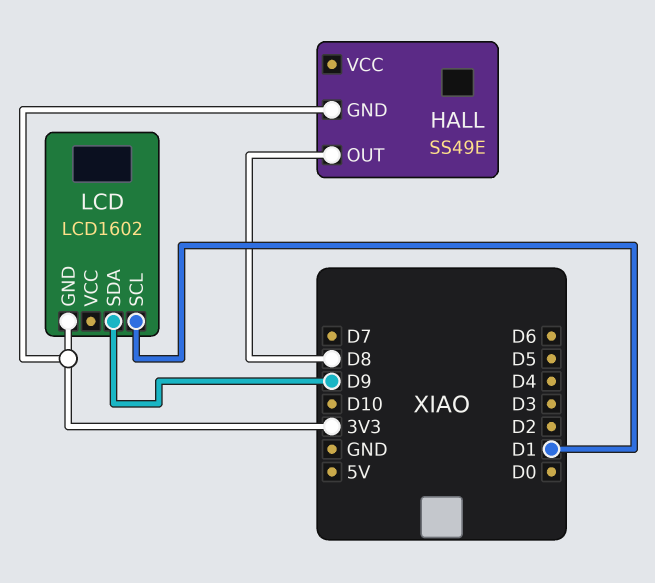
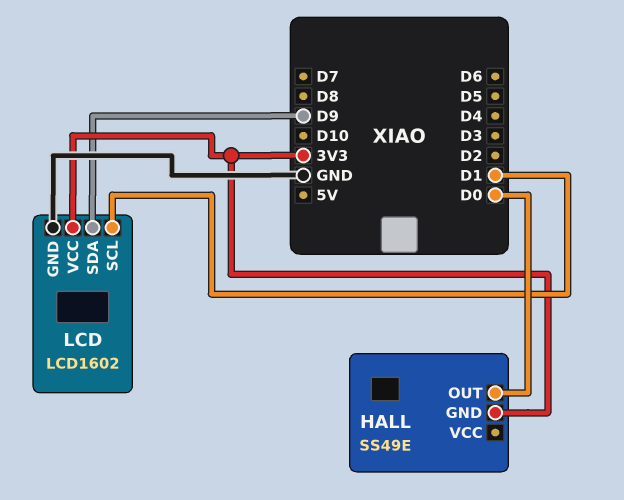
HALL pin OUT: D8 -> D0
LCD pin GND: 3V3 -> GND
LCD pin VCC: none -> 3V3

